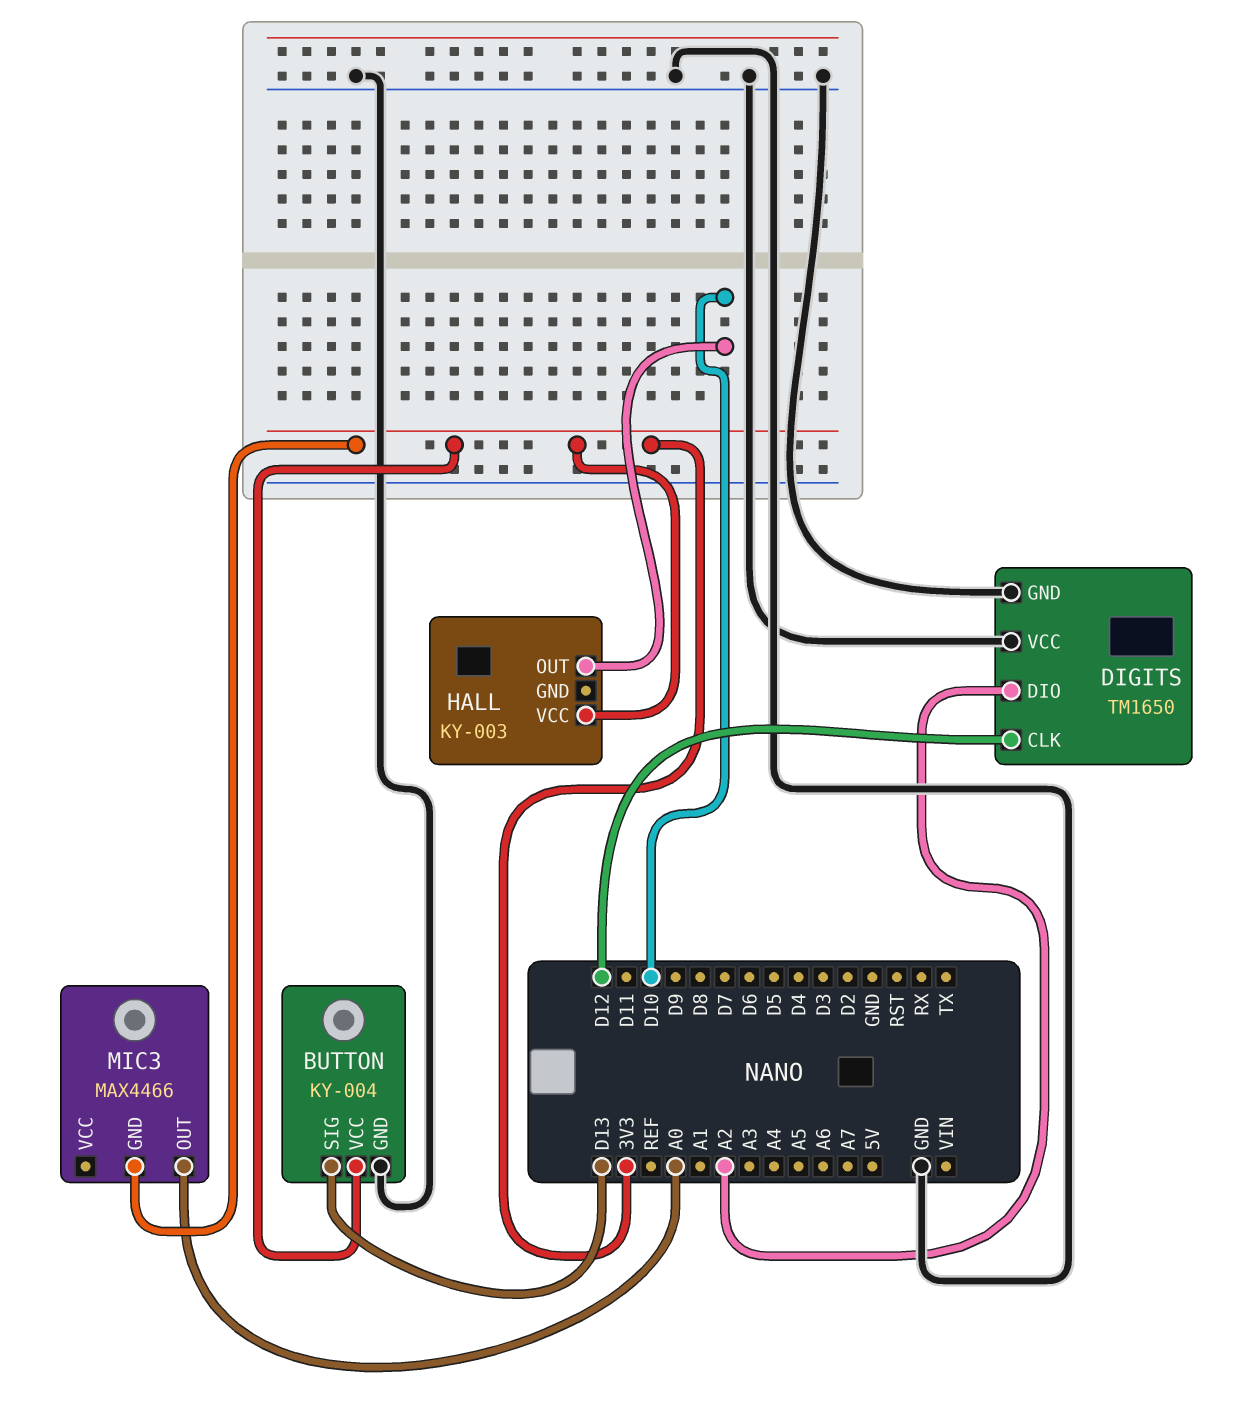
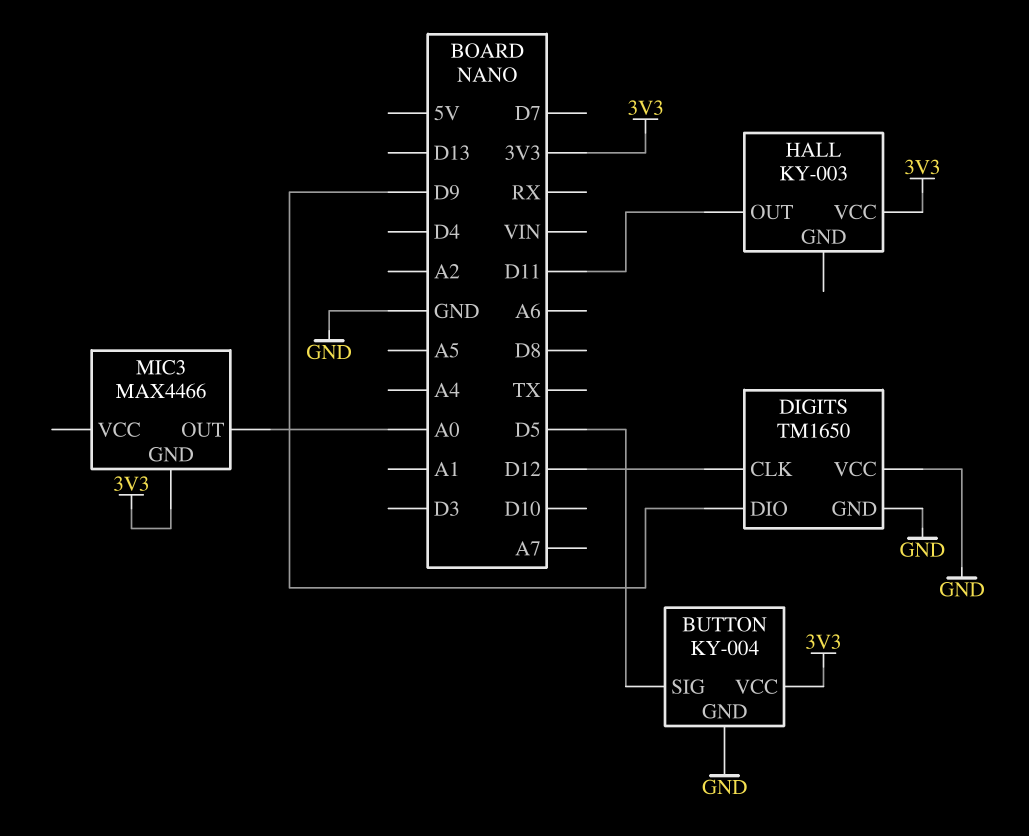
BUTTON pin SIG: D13 -> D5
DIGITS pin DIO: A2 -> D9
HALL pin OUT: D10 -> D11

